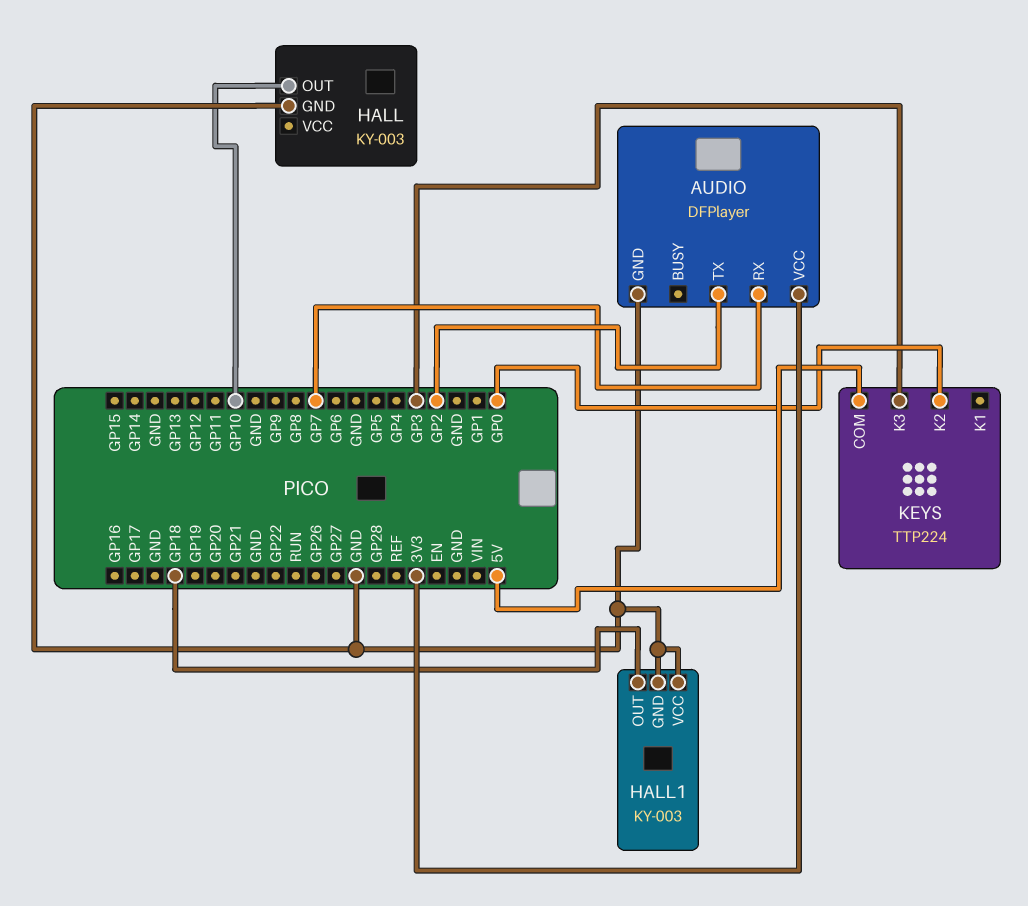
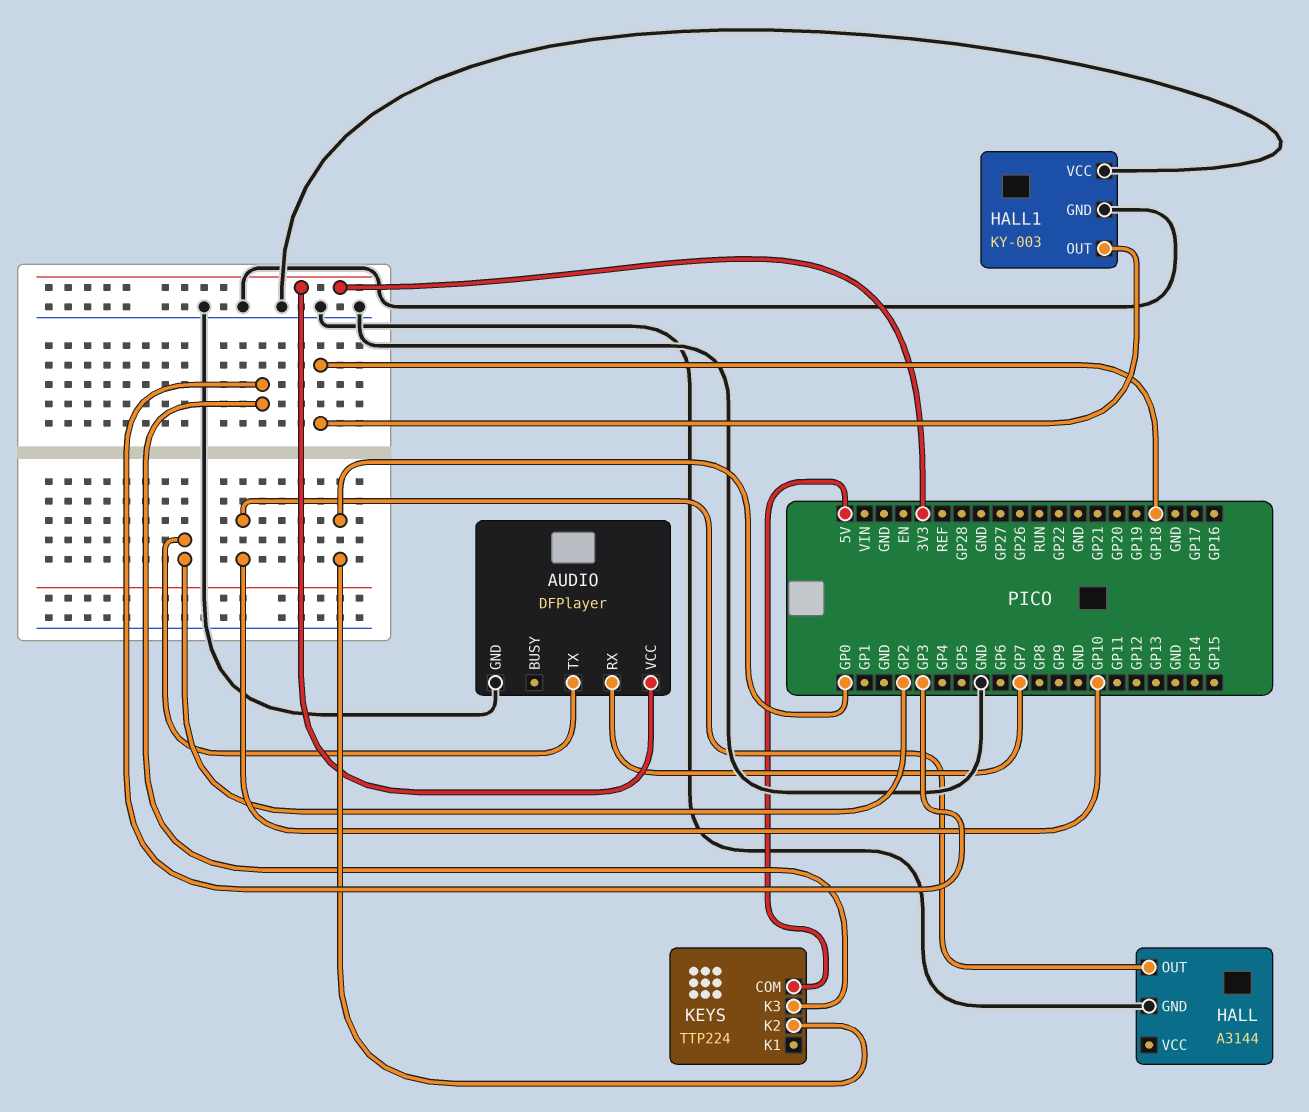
HALL: KY-003 -> A3144

